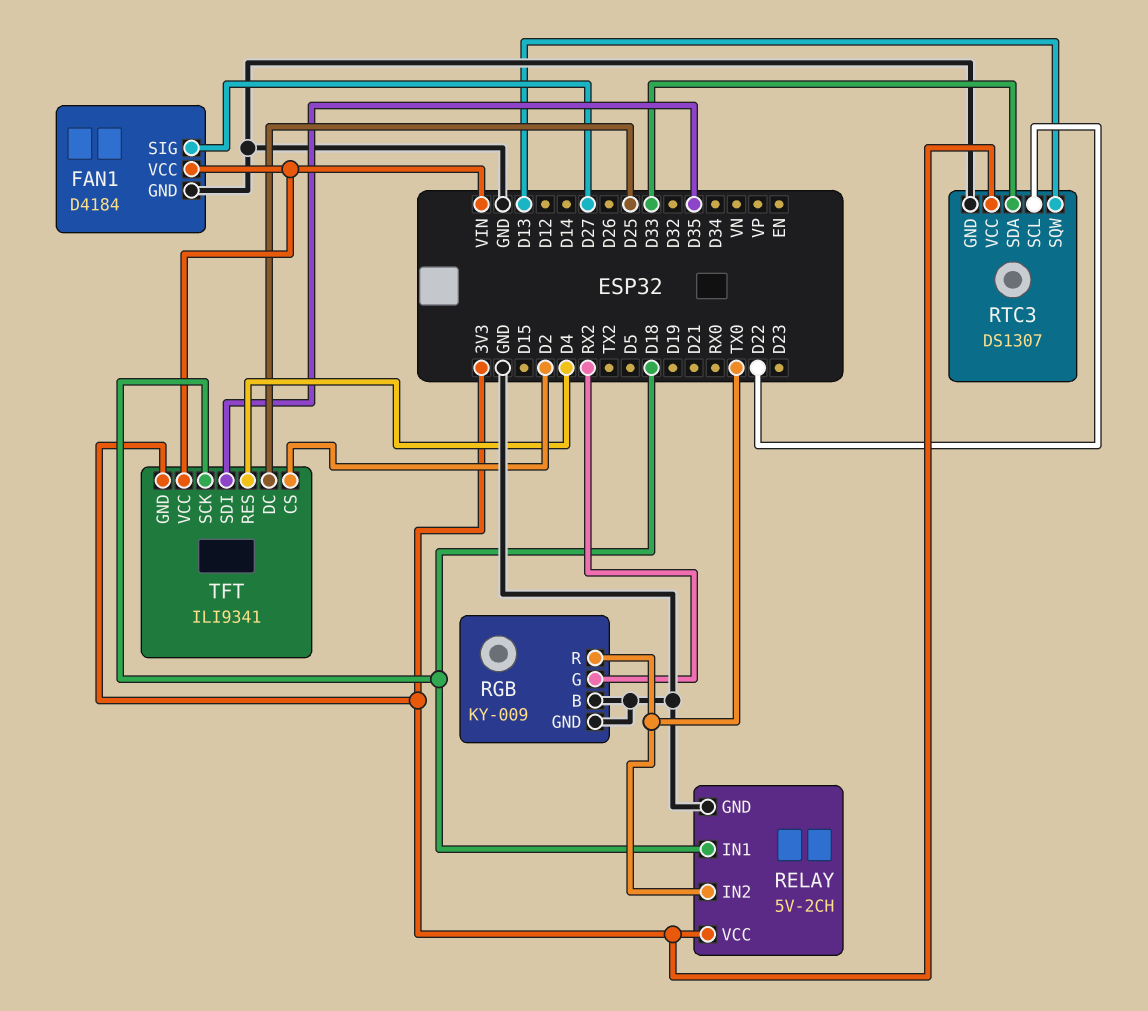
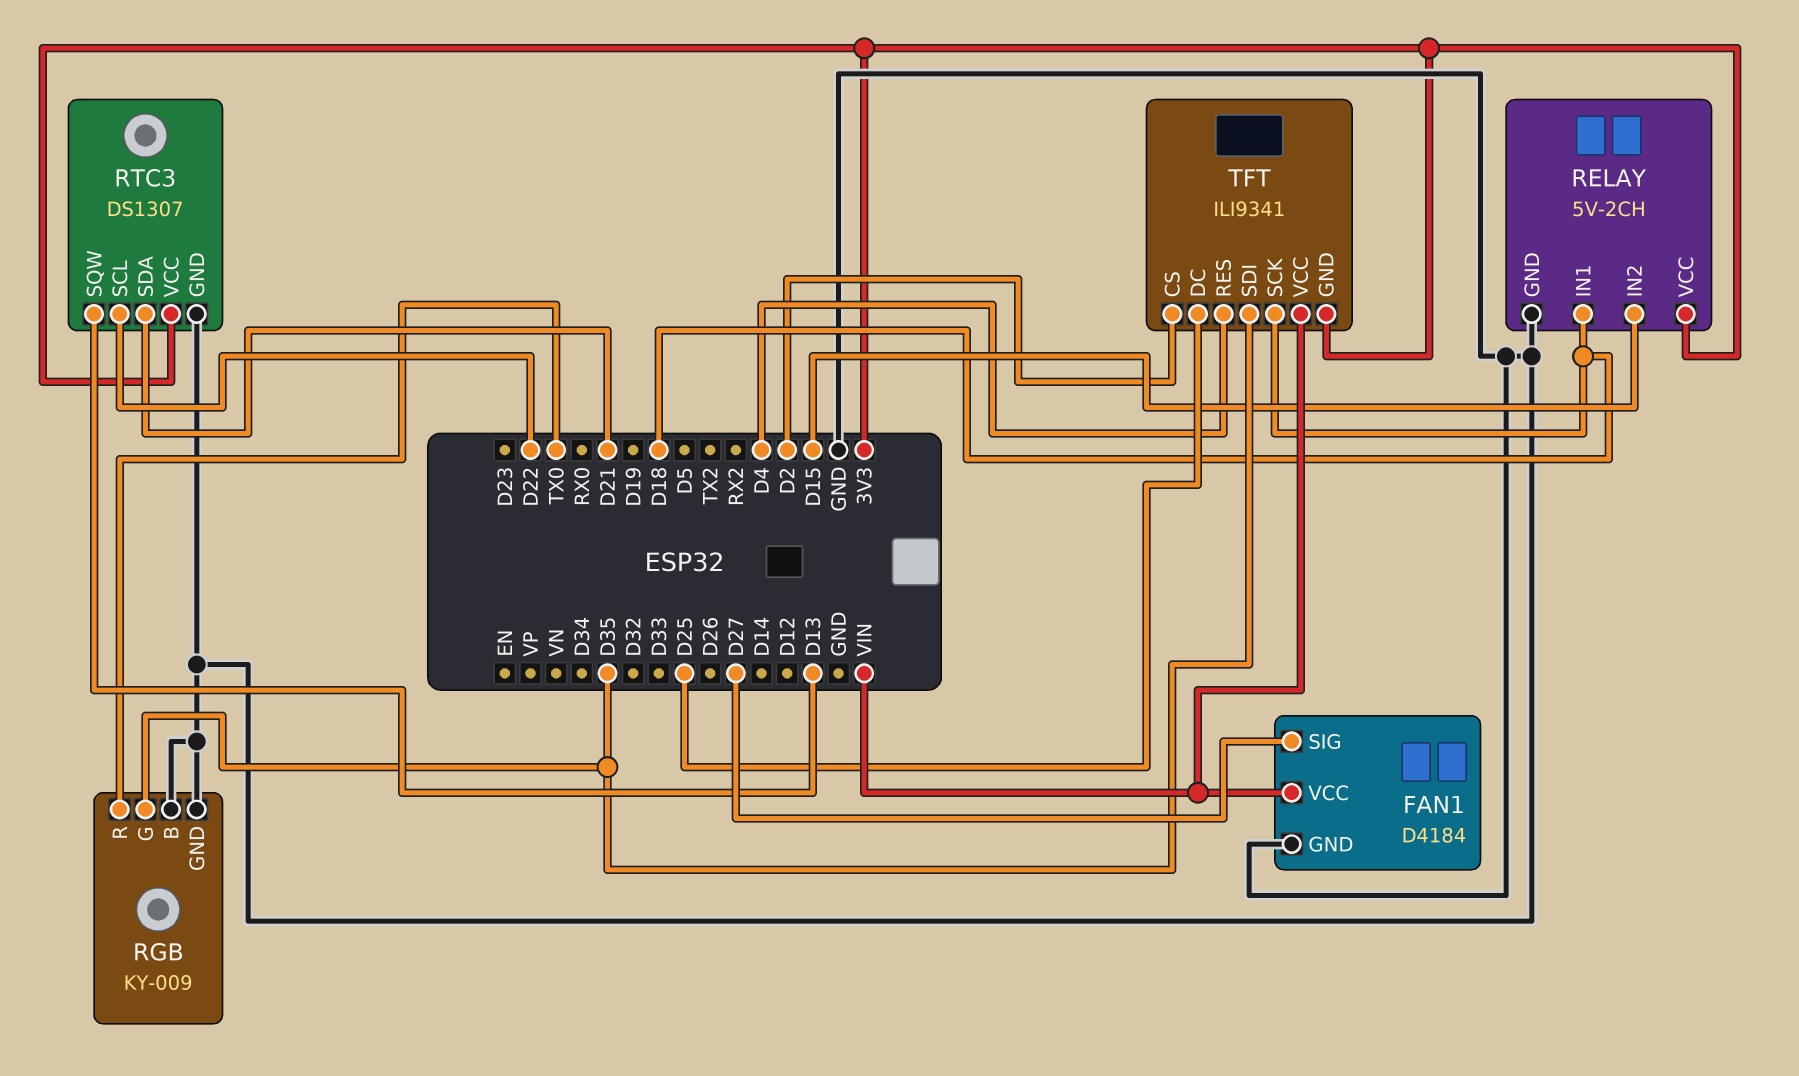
RELAY pin IN2: TX0 -> D15
RGB pin G: RX2 -> D35
RTC3 pin SDA: D33 -> D21

